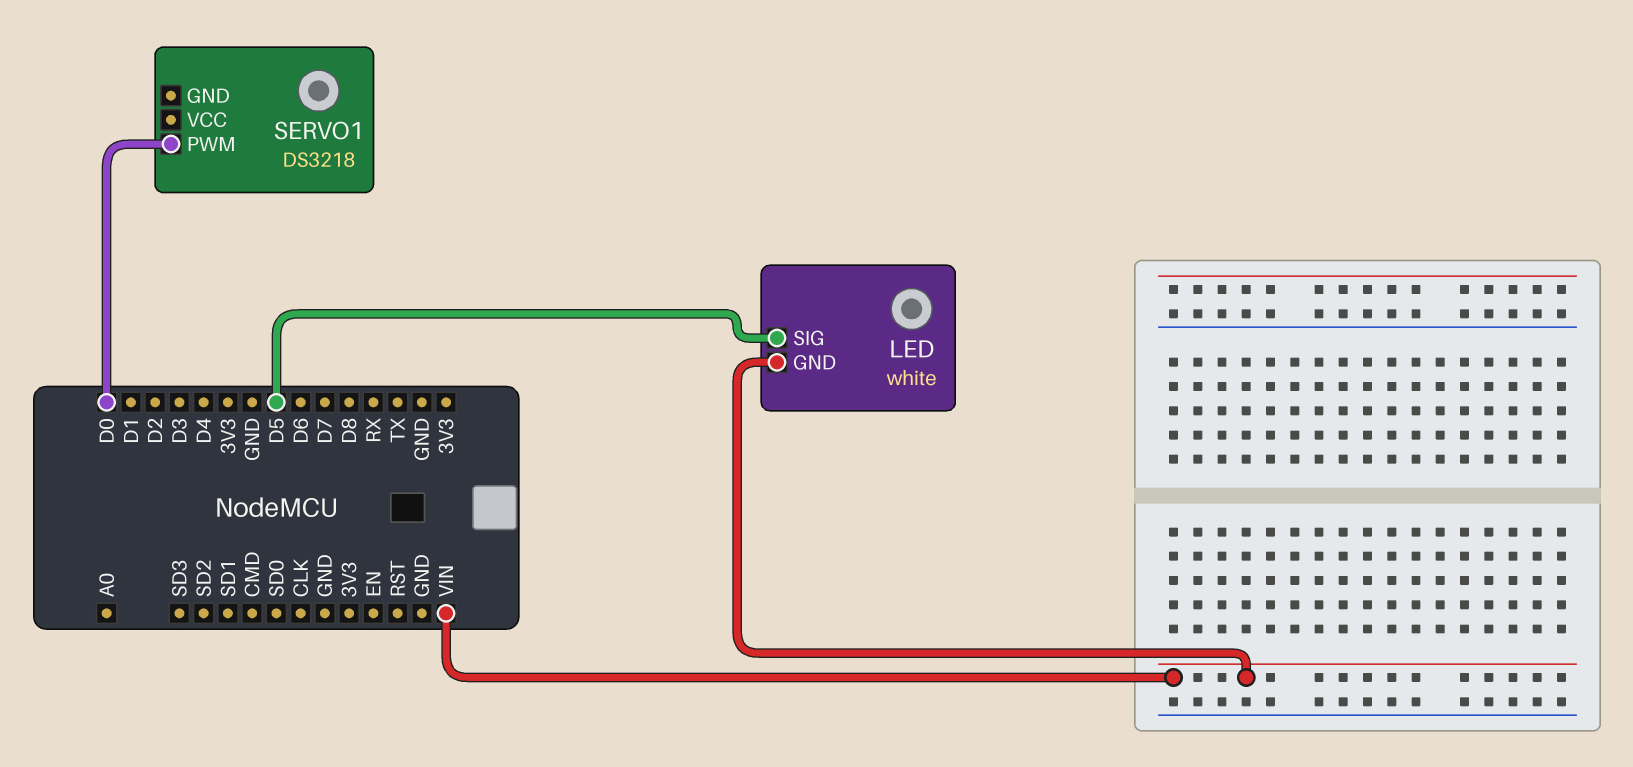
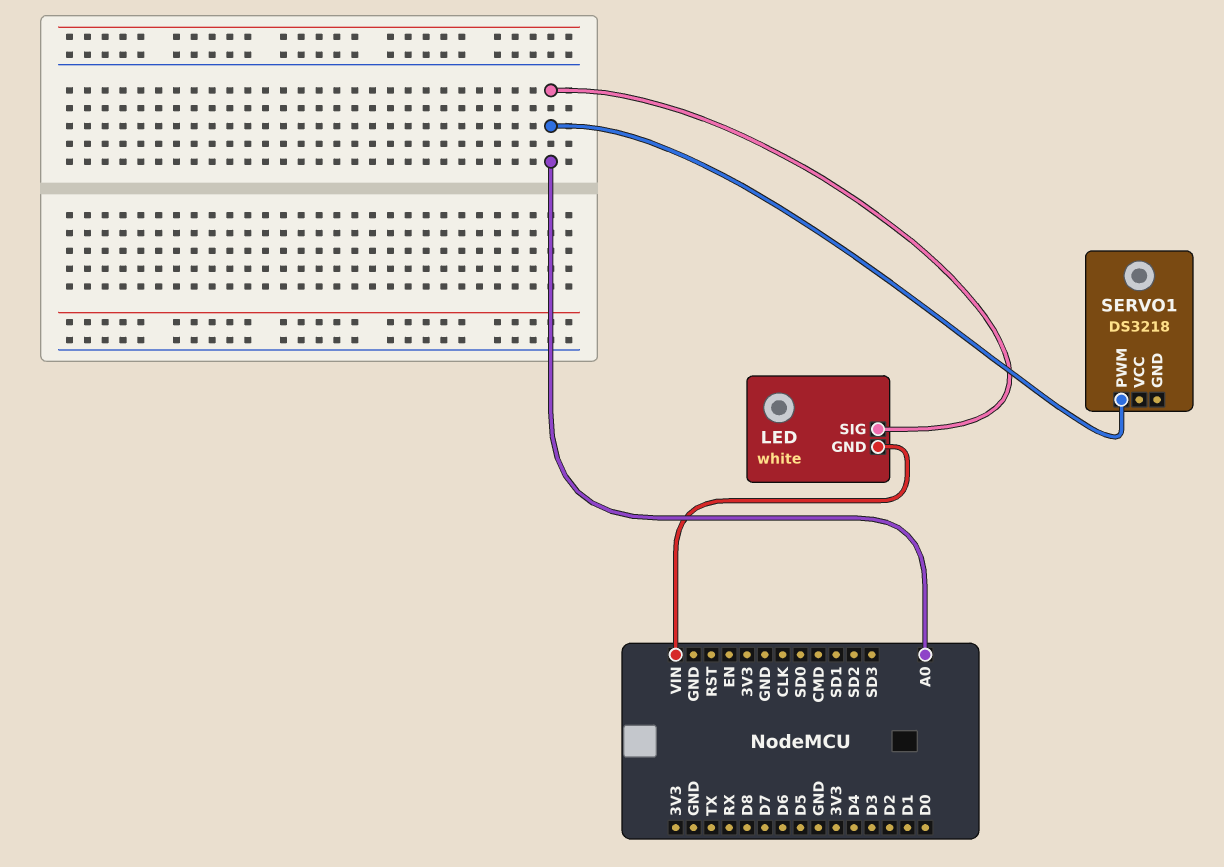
LED pin SIG: D5 -> A0
SERVO1 pin PWM: D0 -> A0

